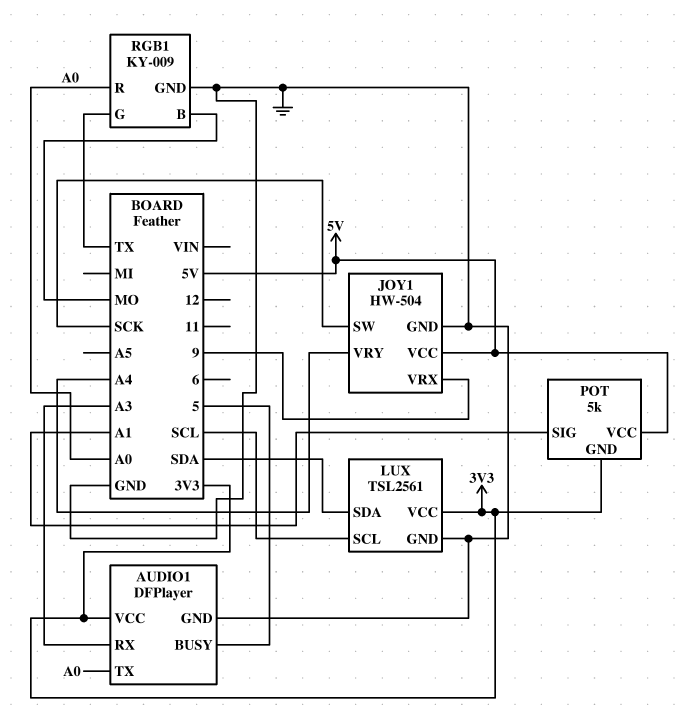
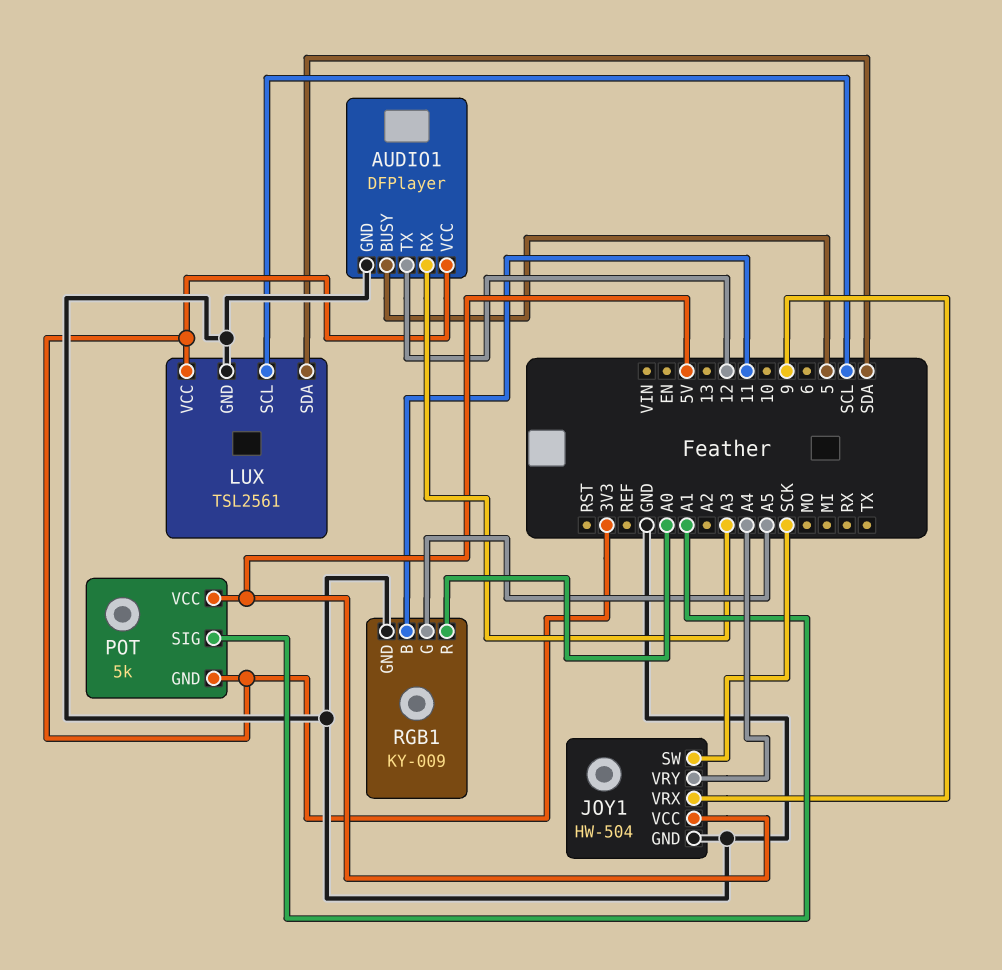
AUDIO1 pin TX: A0 -> 12
RGB1 pin B: MO -> 11
RGB1 pin G: TX -> A5

